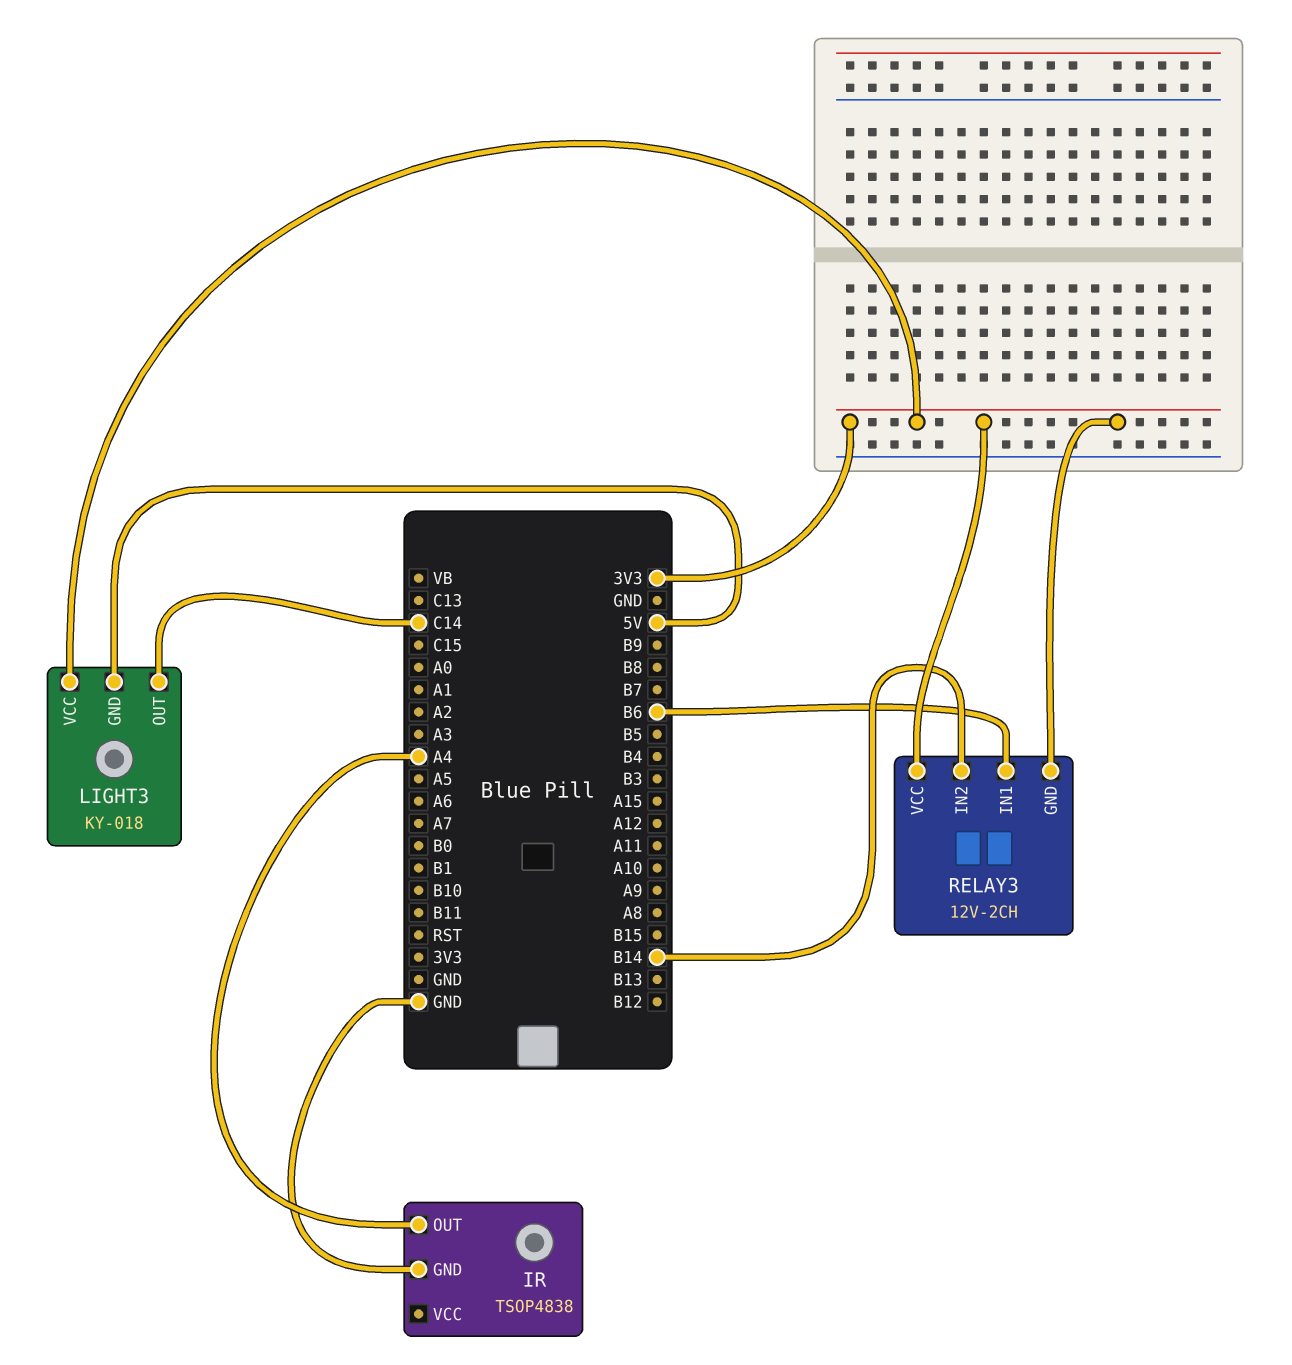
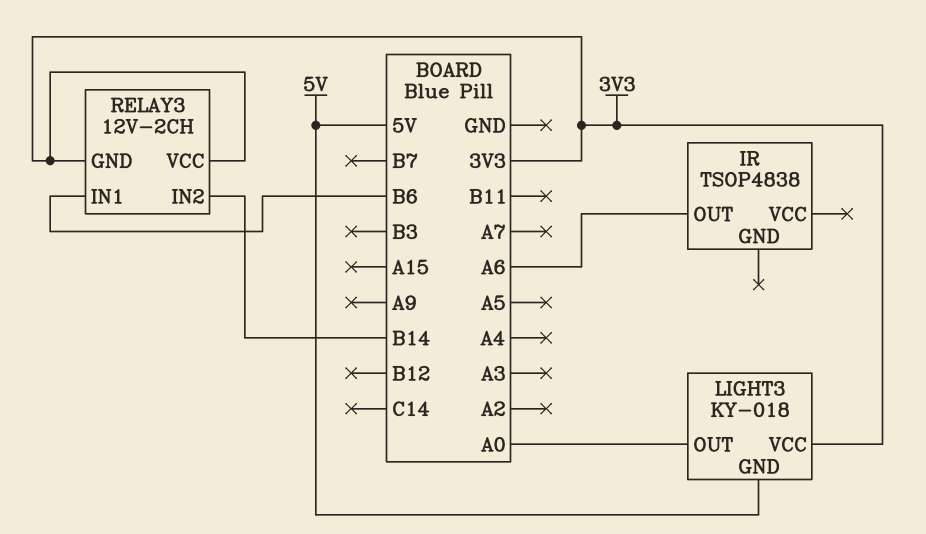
IR pin GND: GND -> none
IR pin OUT: A4 -> A6
LIGHT3 pin OUT: C14 -> A0

